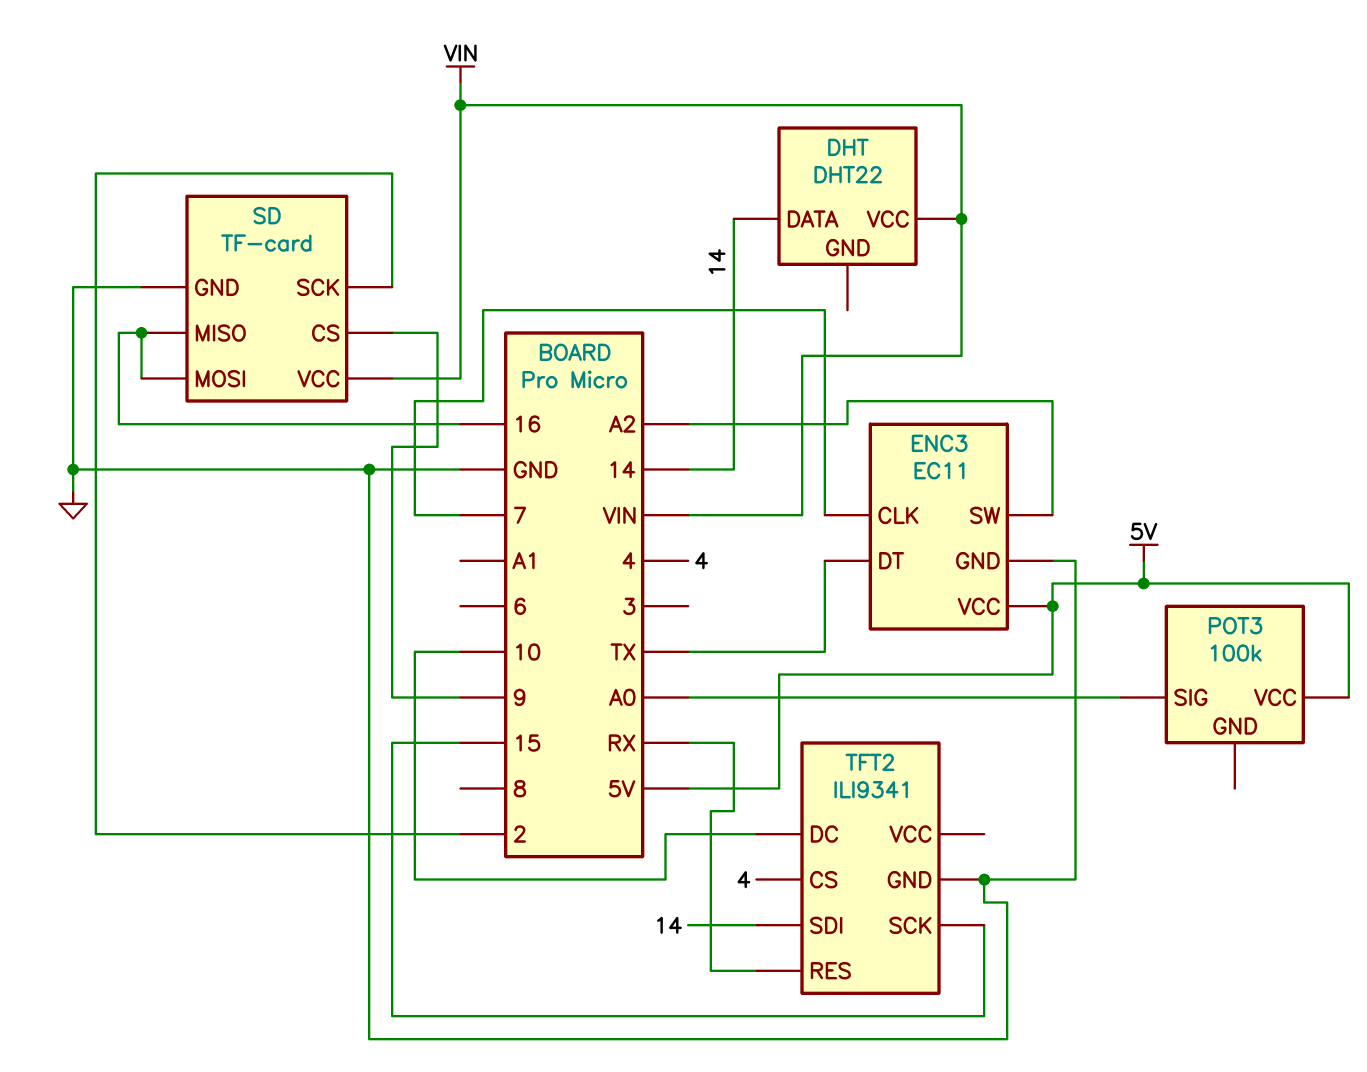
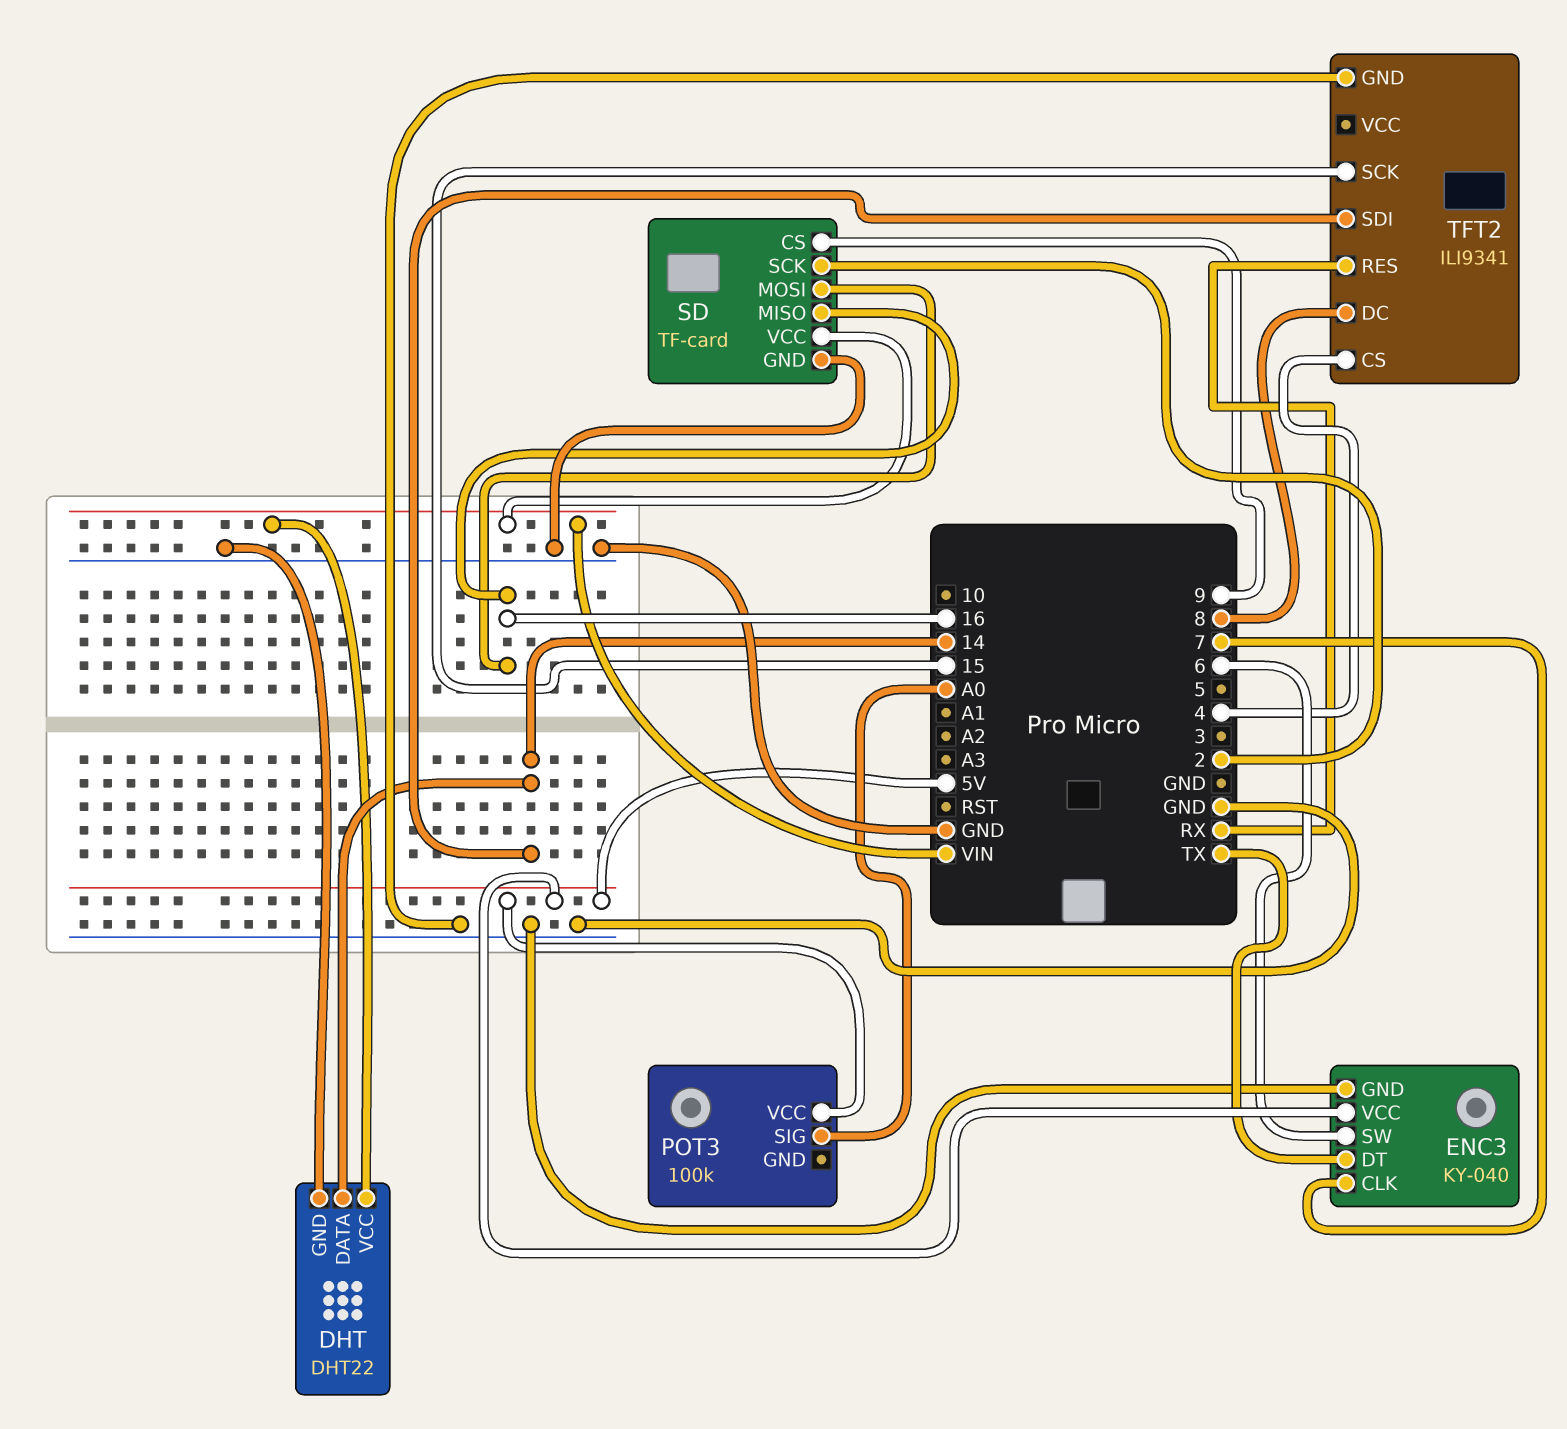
DHT pin GND: none -> GND
ENC3: EC11 -> KY-040
ENC3 pin SW: A2 -> 6
TFT2 pin DC: 10 -> 8

